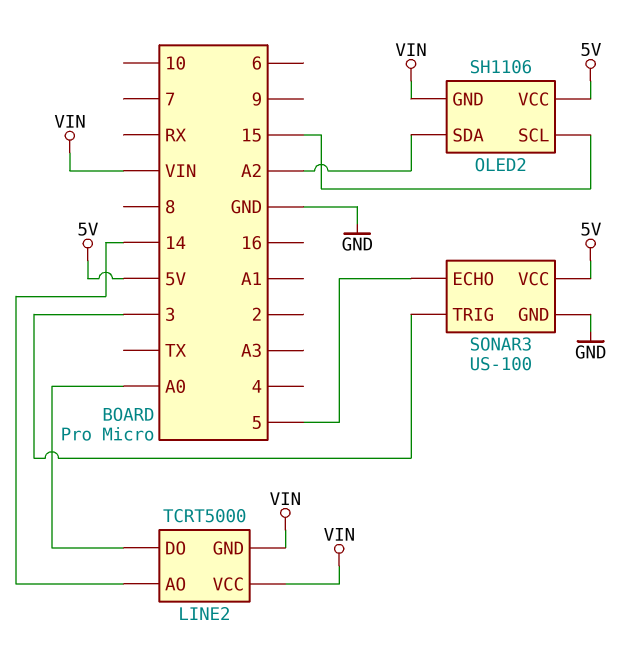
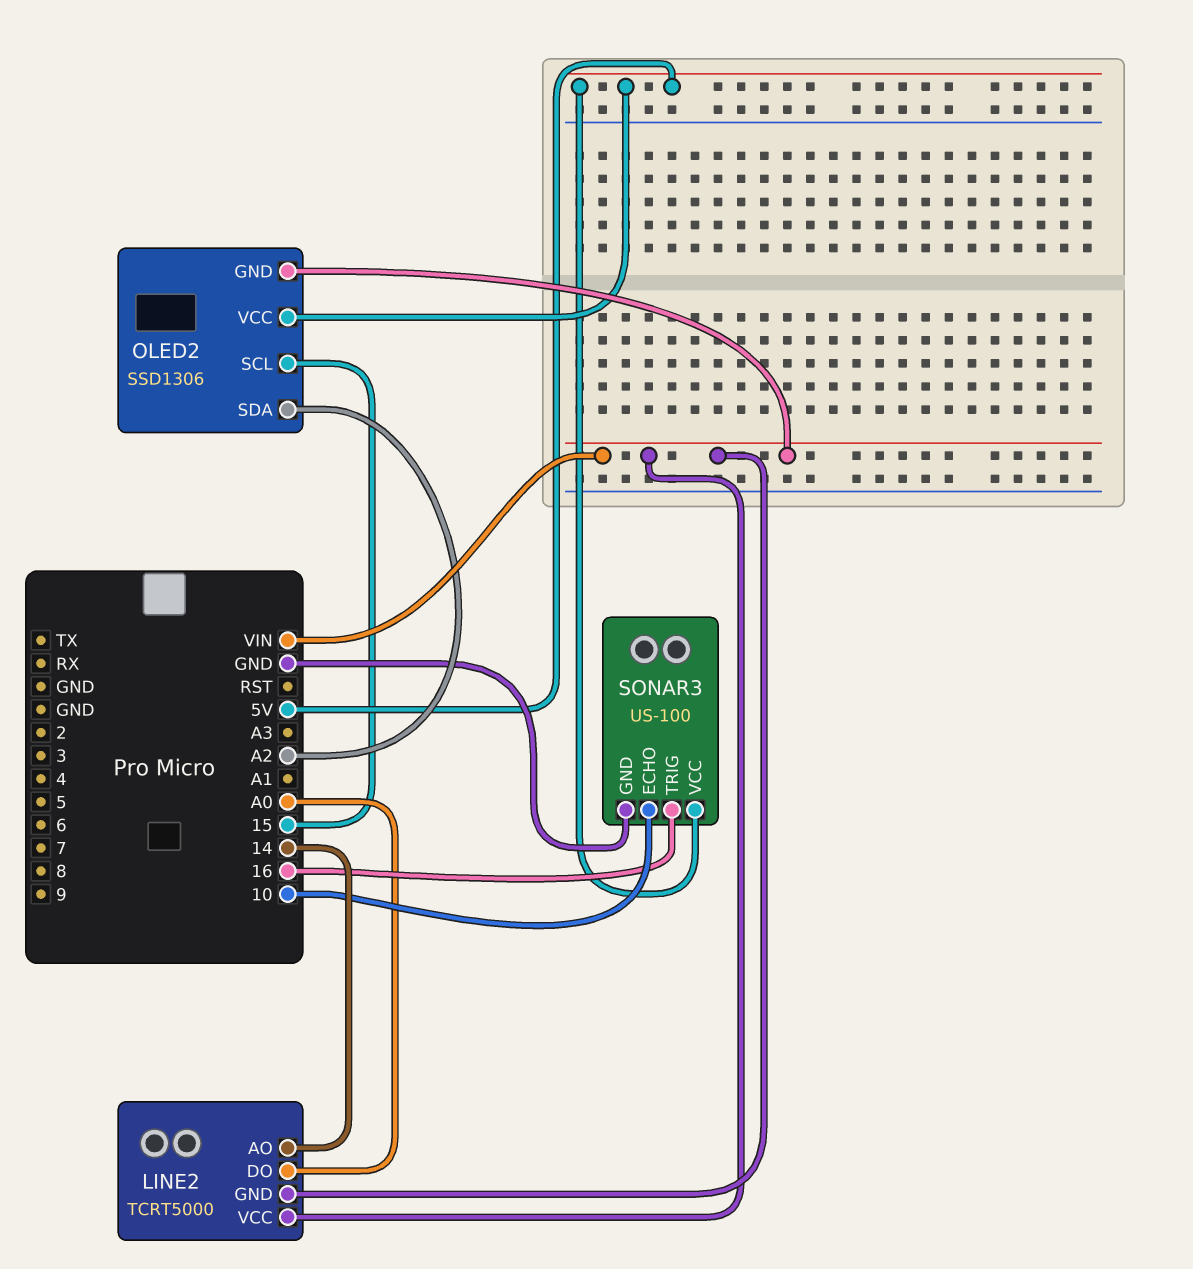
OLED2: SH1106 -> SSD1306
SONAR3 pin ECHO: 5 -> 10
SONAR3 pin TRIG: 3 -> 16

